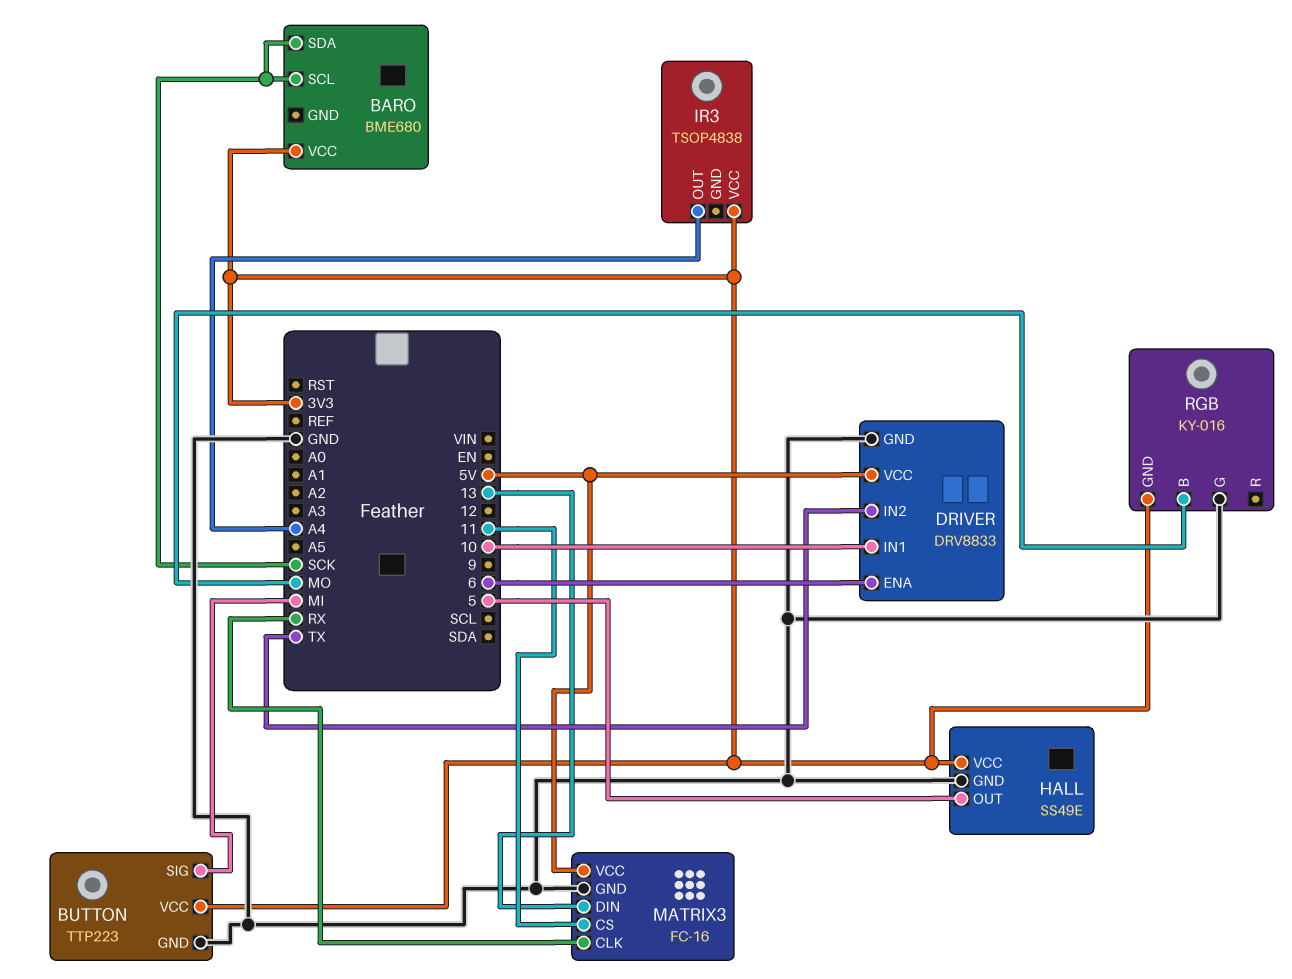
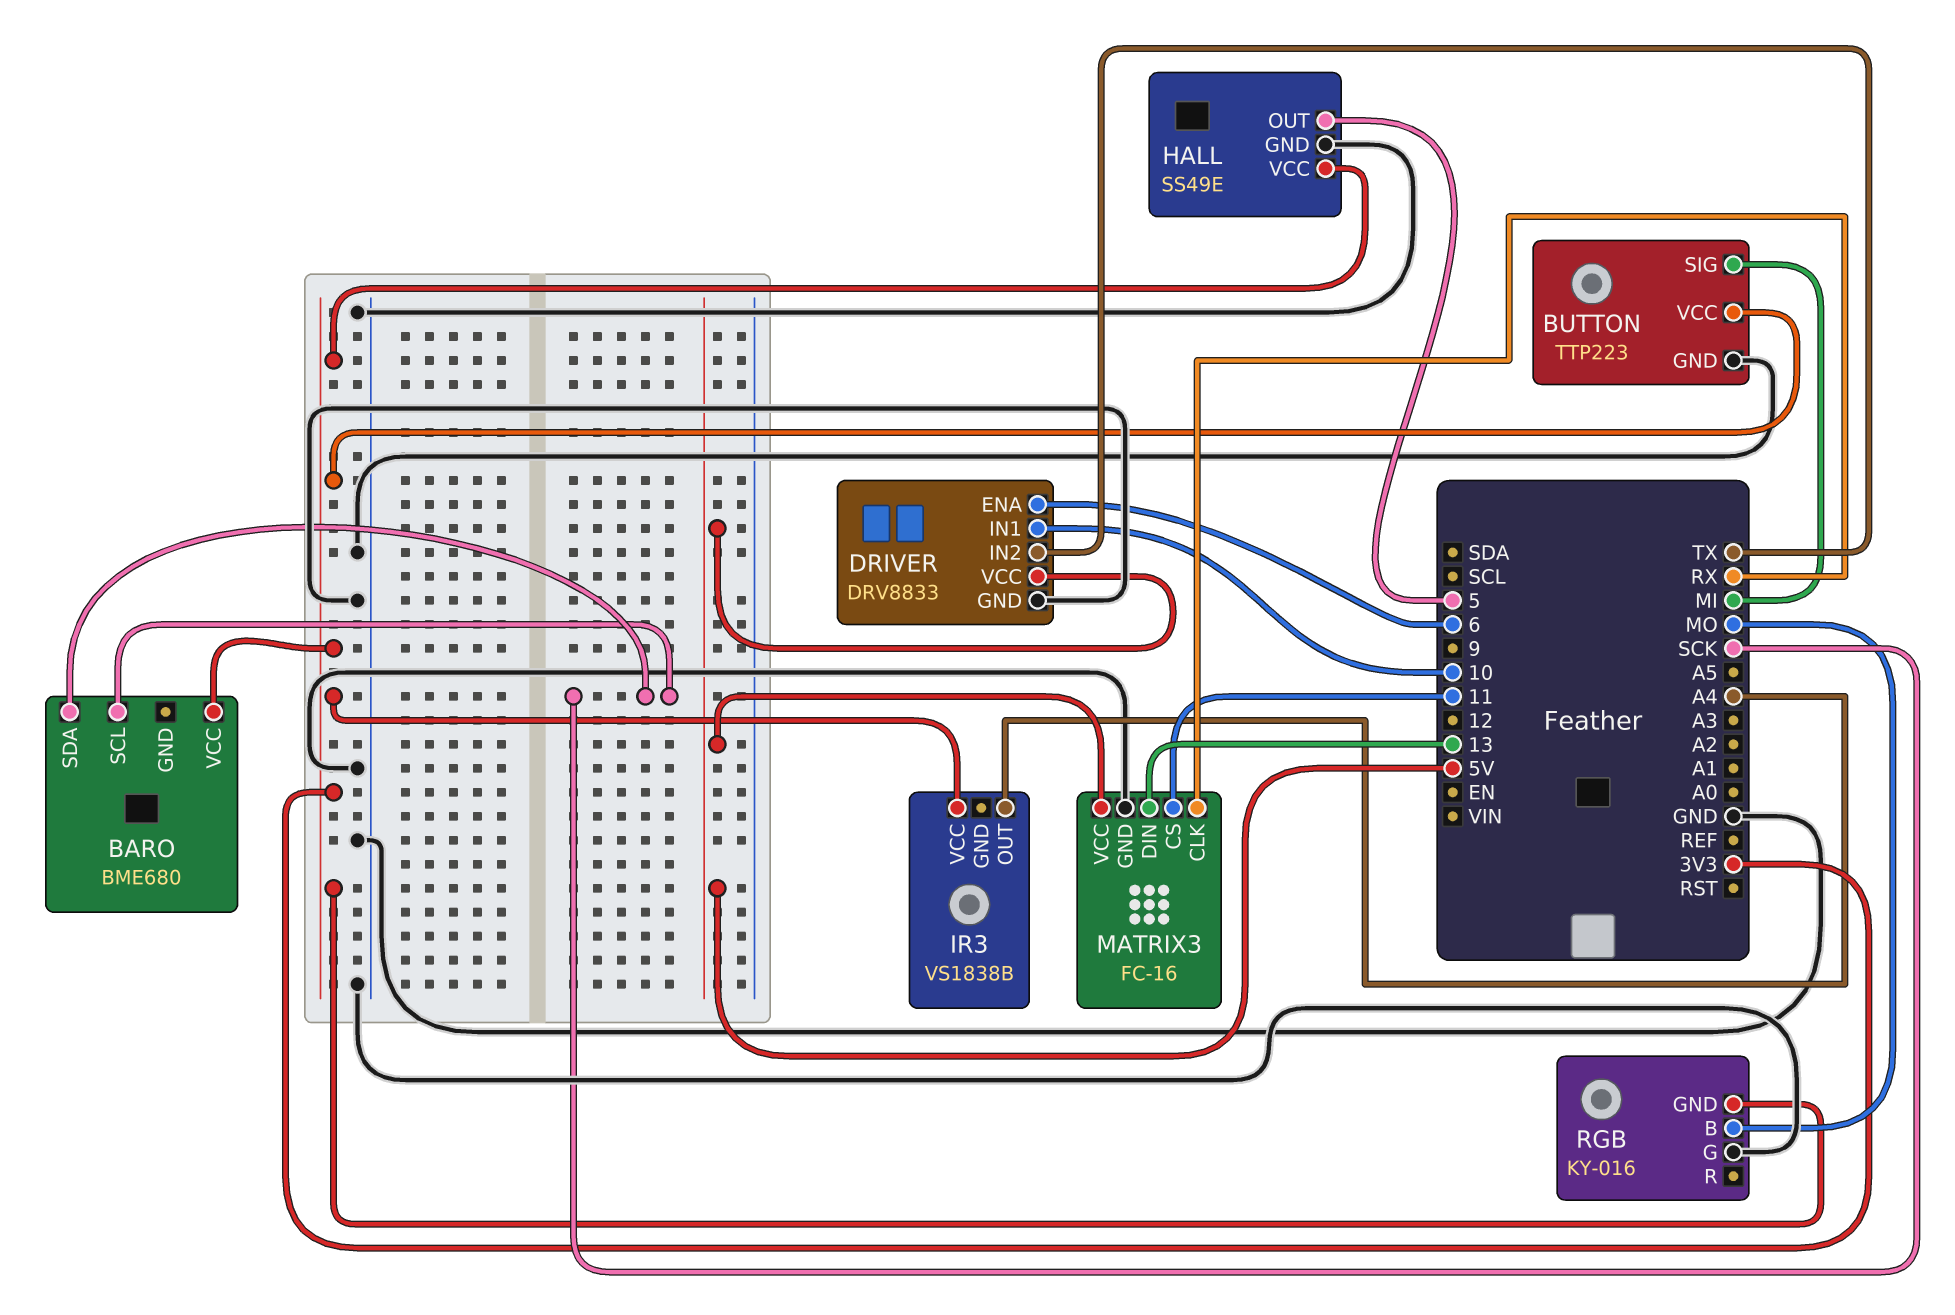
IR3: TSOP4838 -> VS1838B

